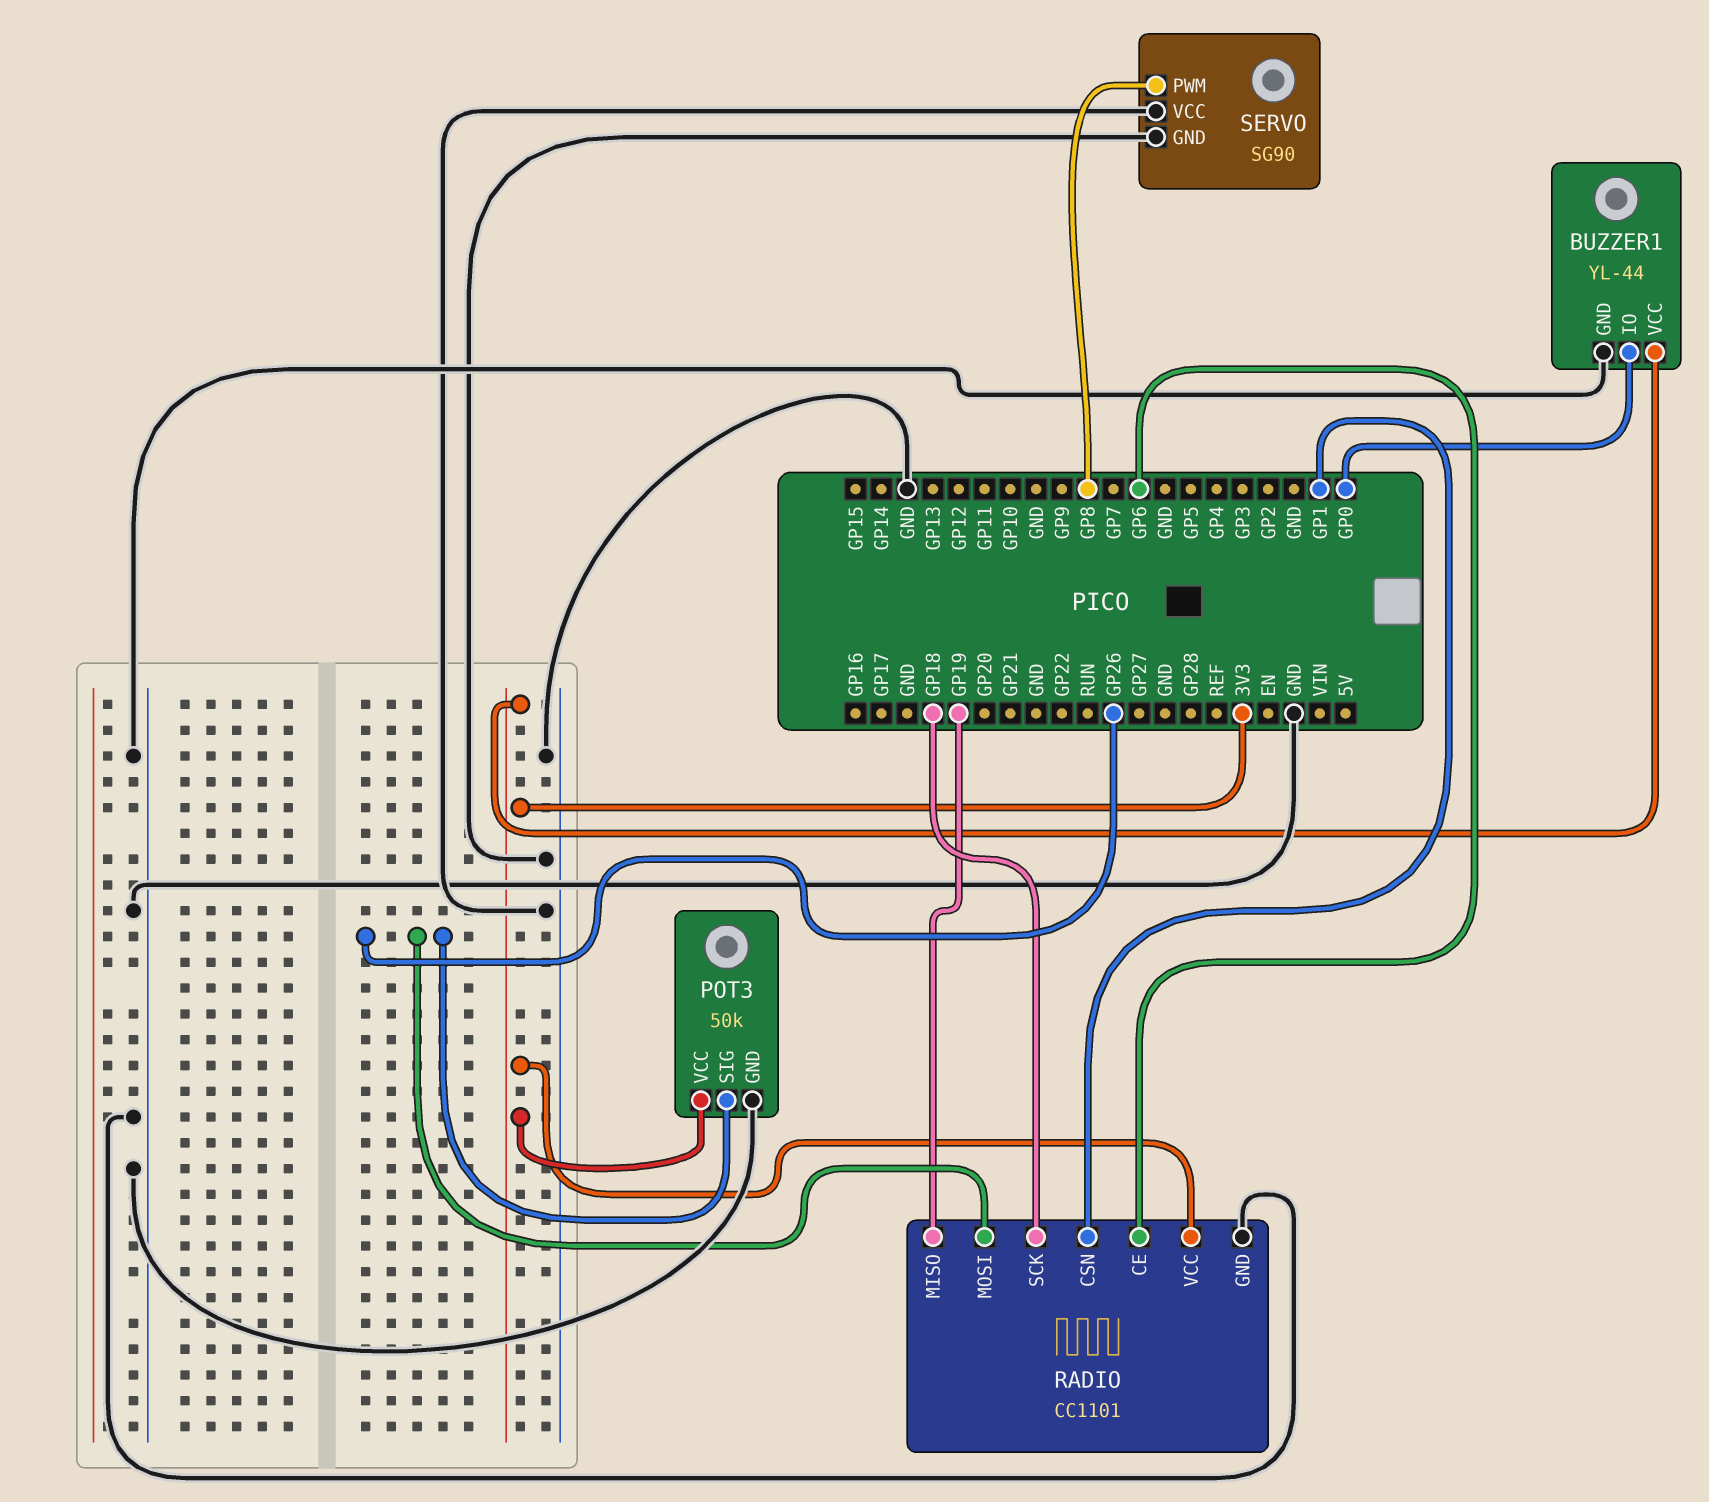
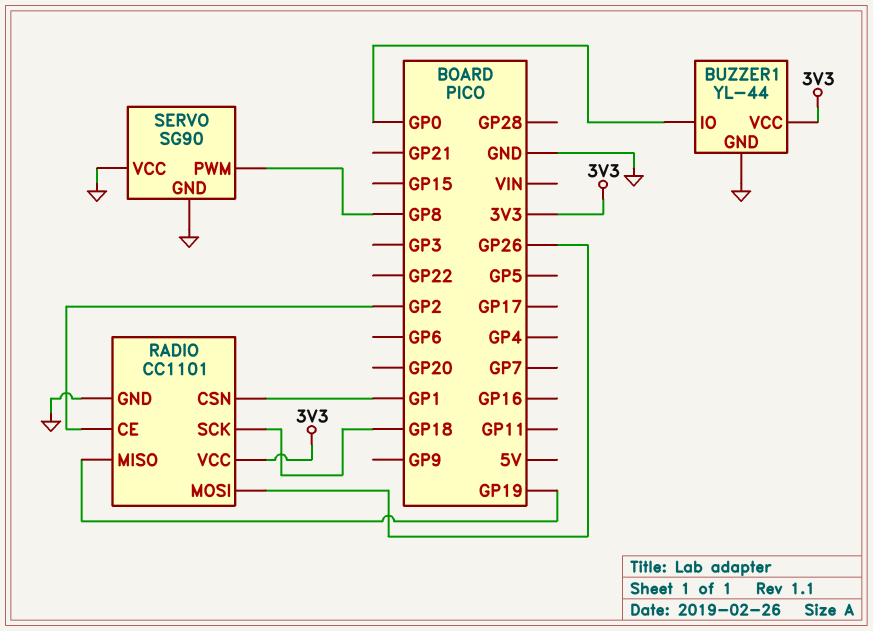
POT3: 50k -> none
POT3 pin GND: GND -> none
POT3 pin SIG: GP26 -> none
POT3 pin VCC: 3V3 -> none
RADIO pin CE: GP6 -> GP2

